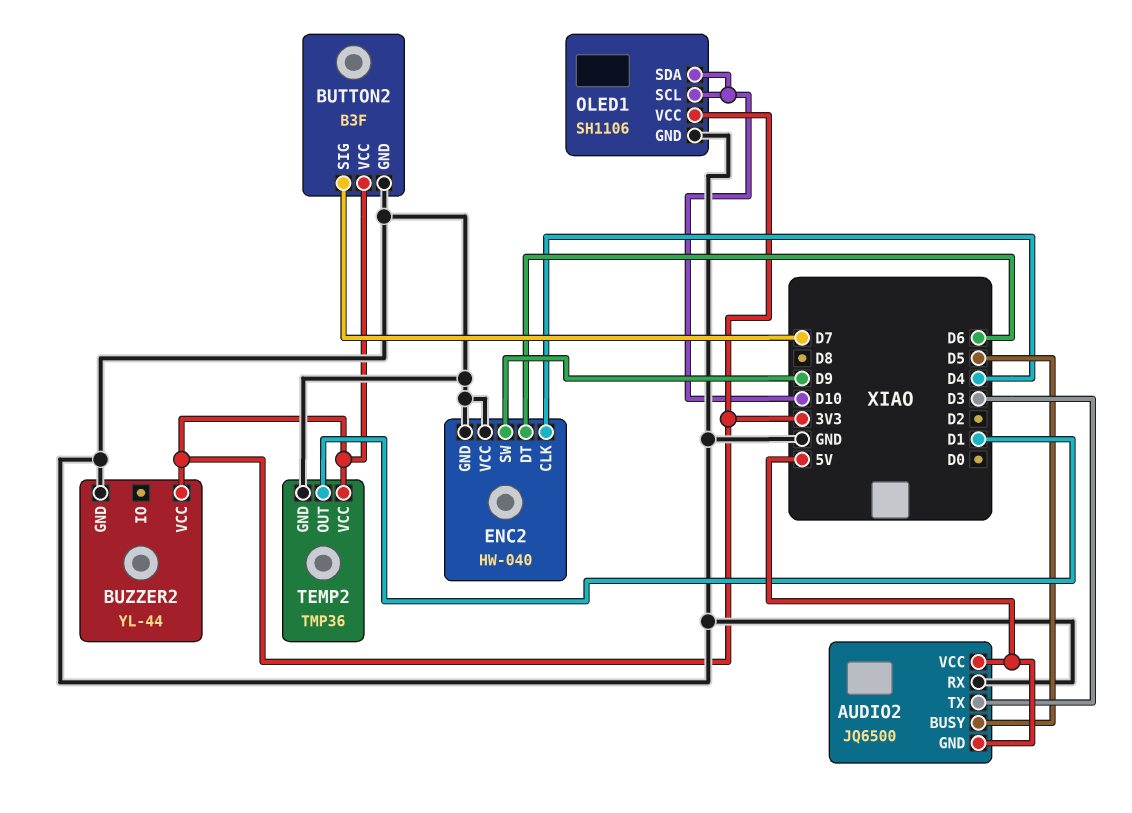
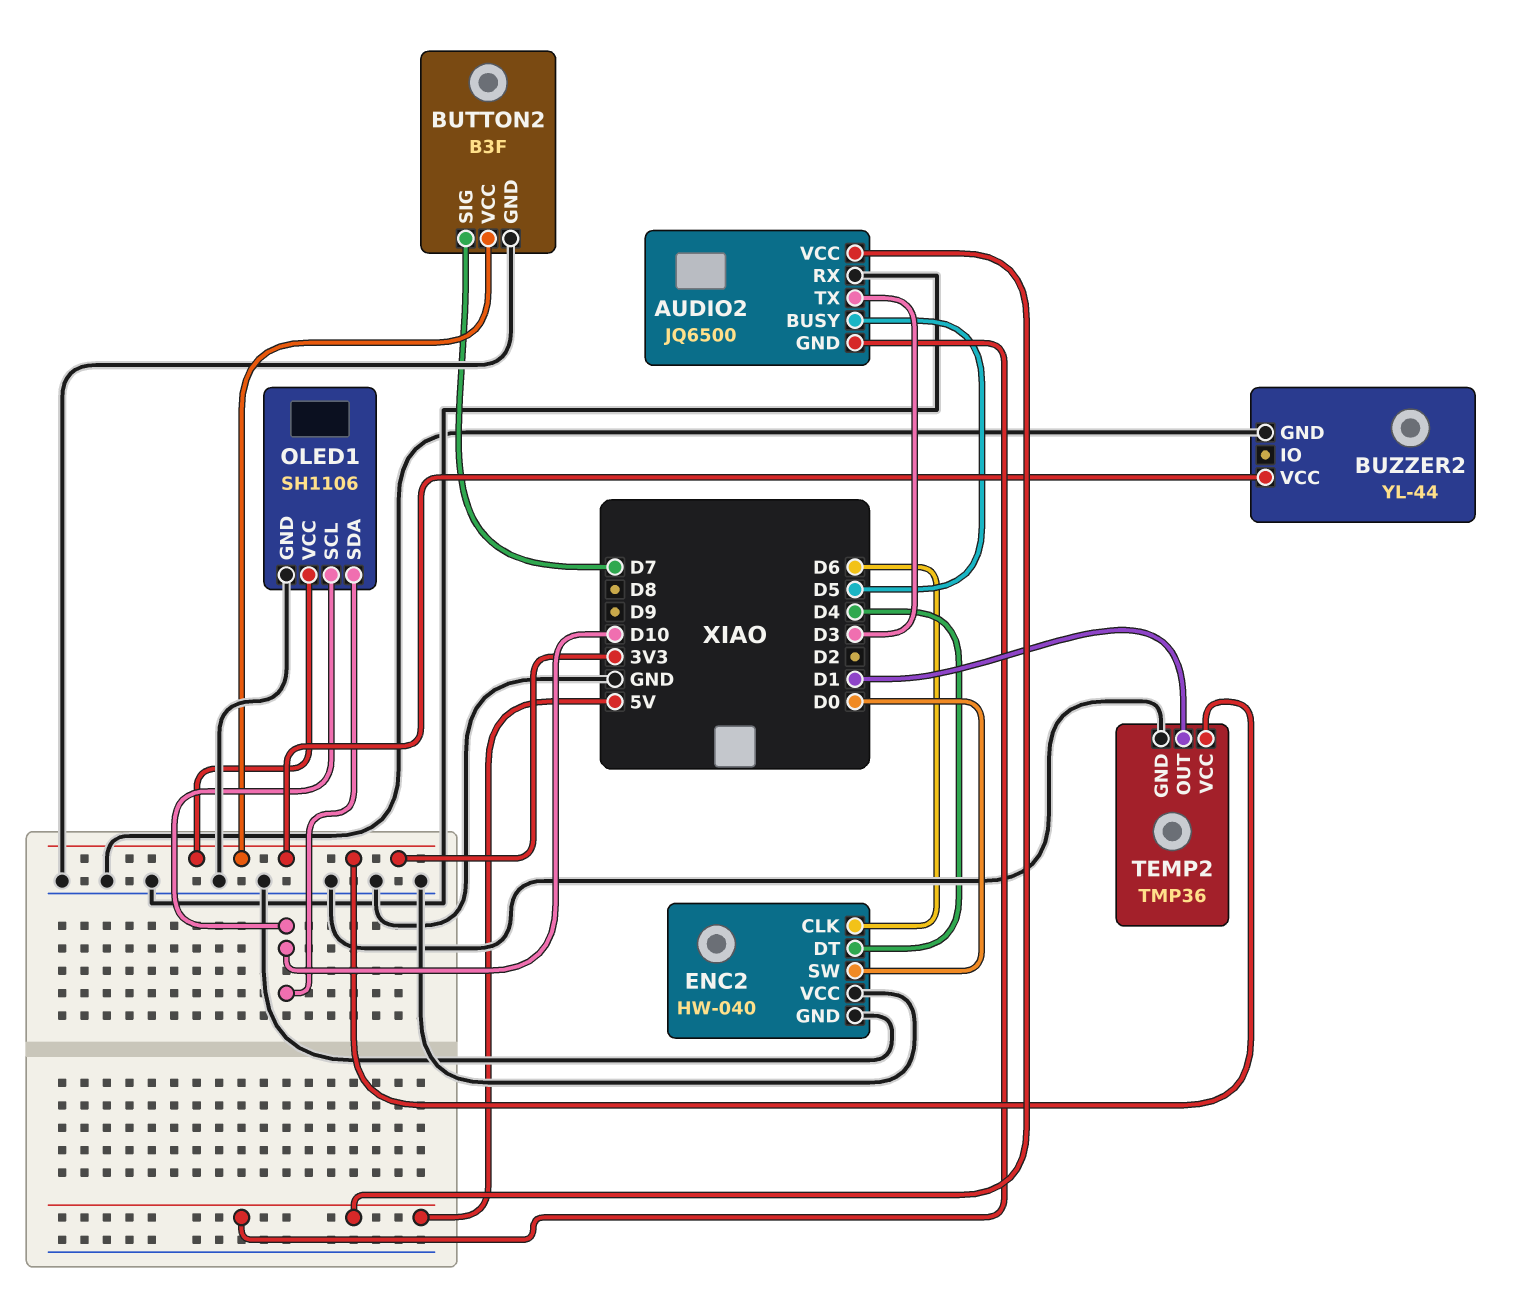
ENC2 pin CLK: D4 -> D6
ENC2 pin DT: D6 -> D4
ENC2 pin SW: D9 -> D0

